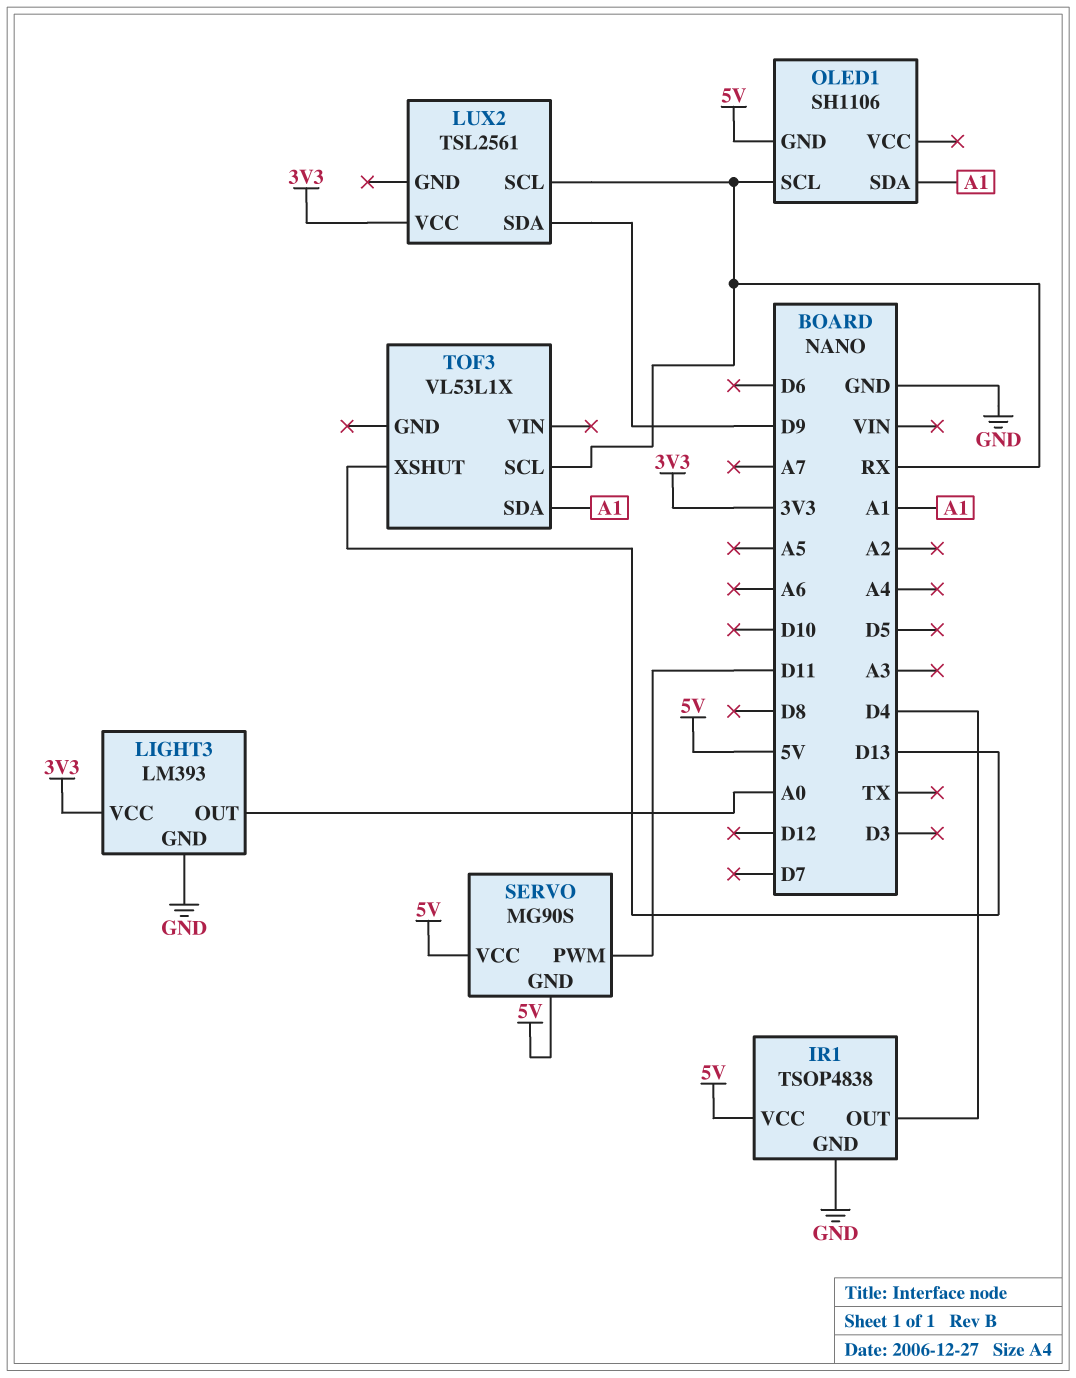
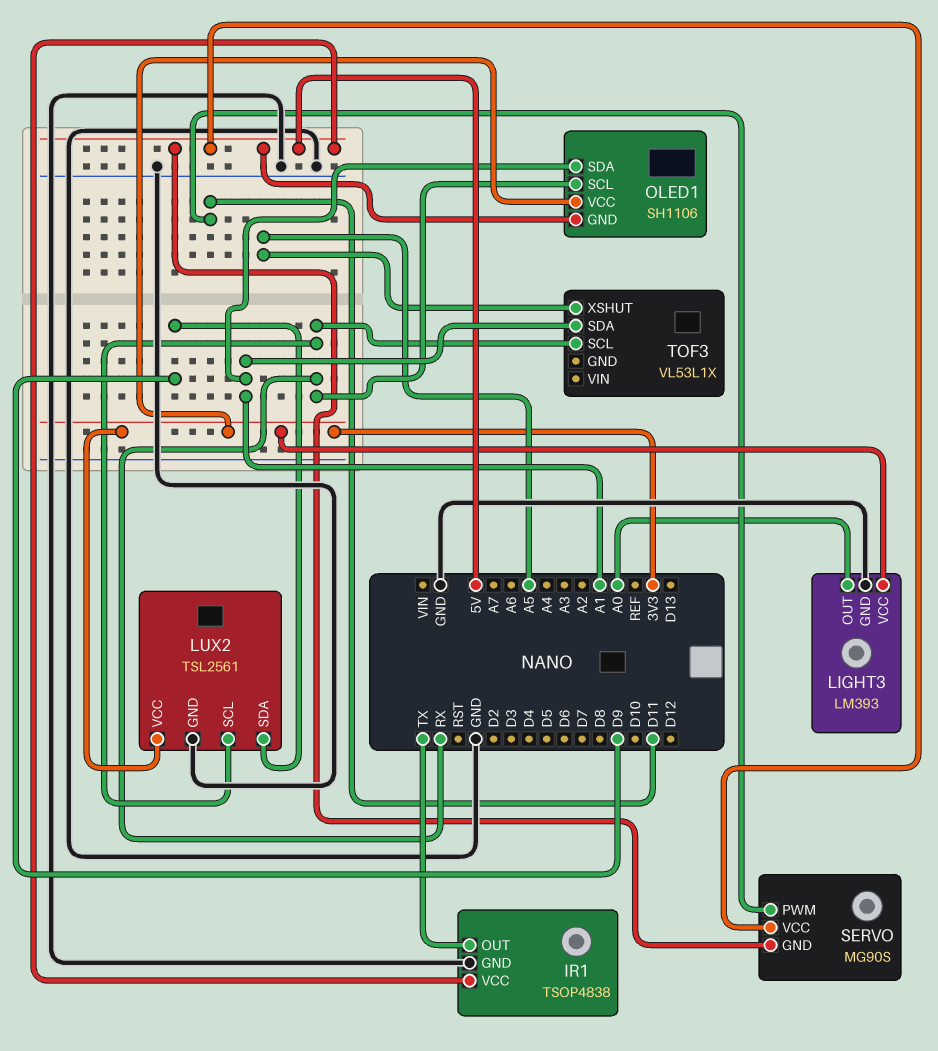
IR1 pin OUT: D4 -> TX
LUX2 pin GND: none -> GND
OLED1 pin VCC: none -> 3V3
TOF3 pin XSHUT: D13 -> A5

